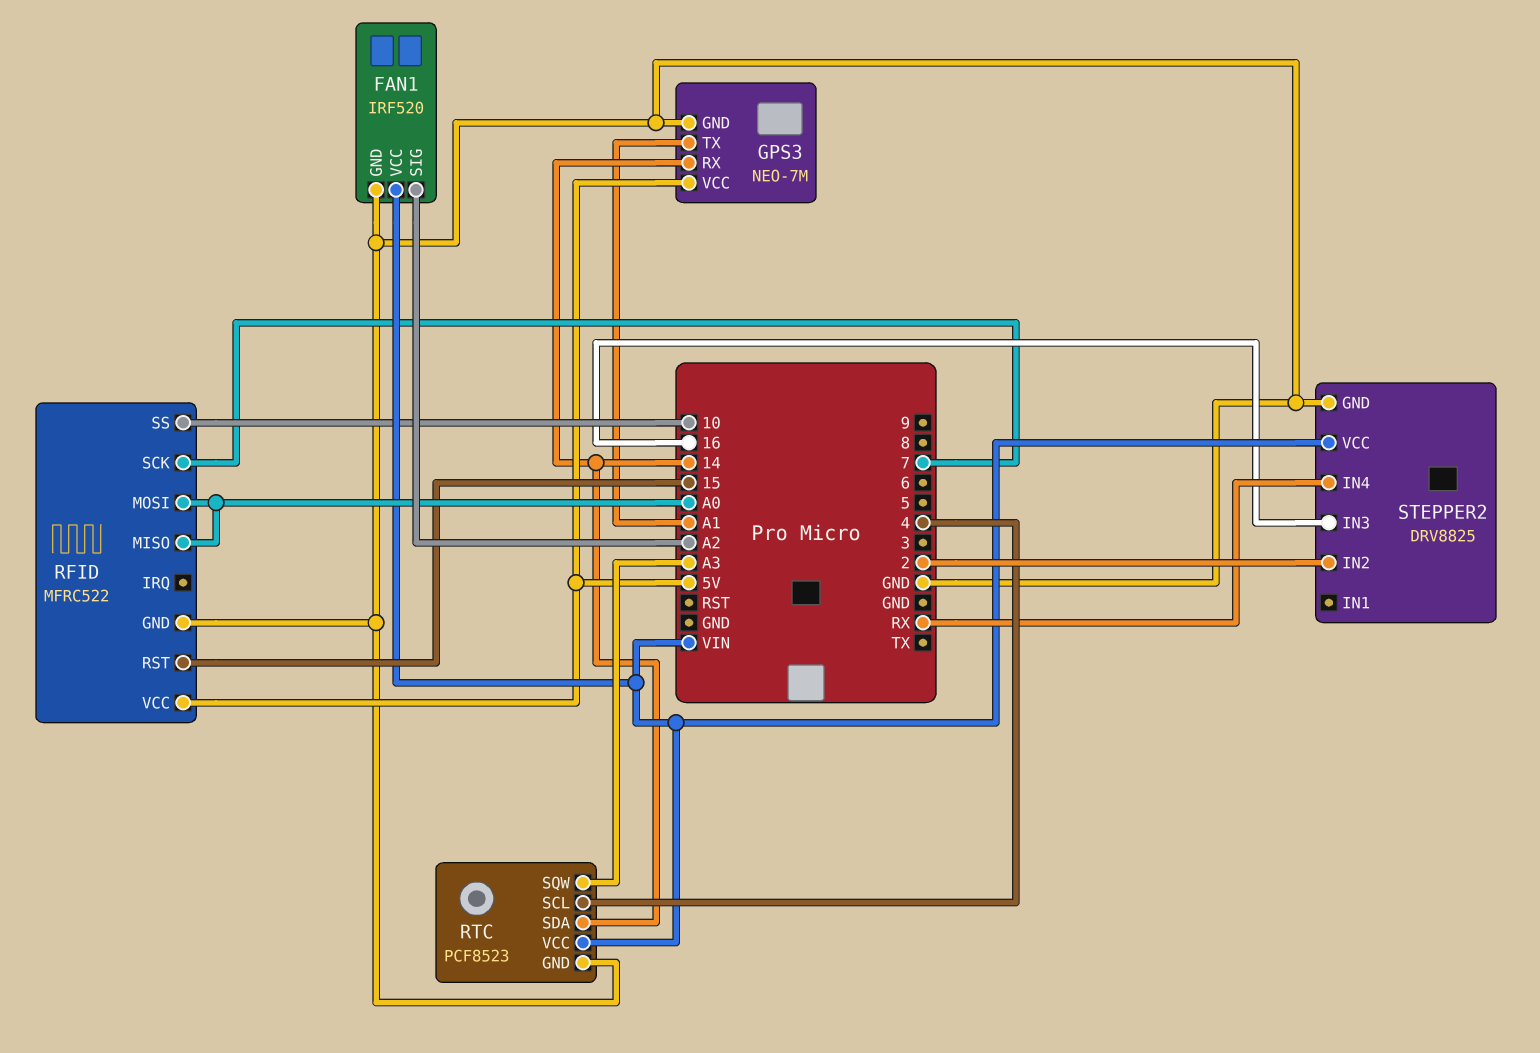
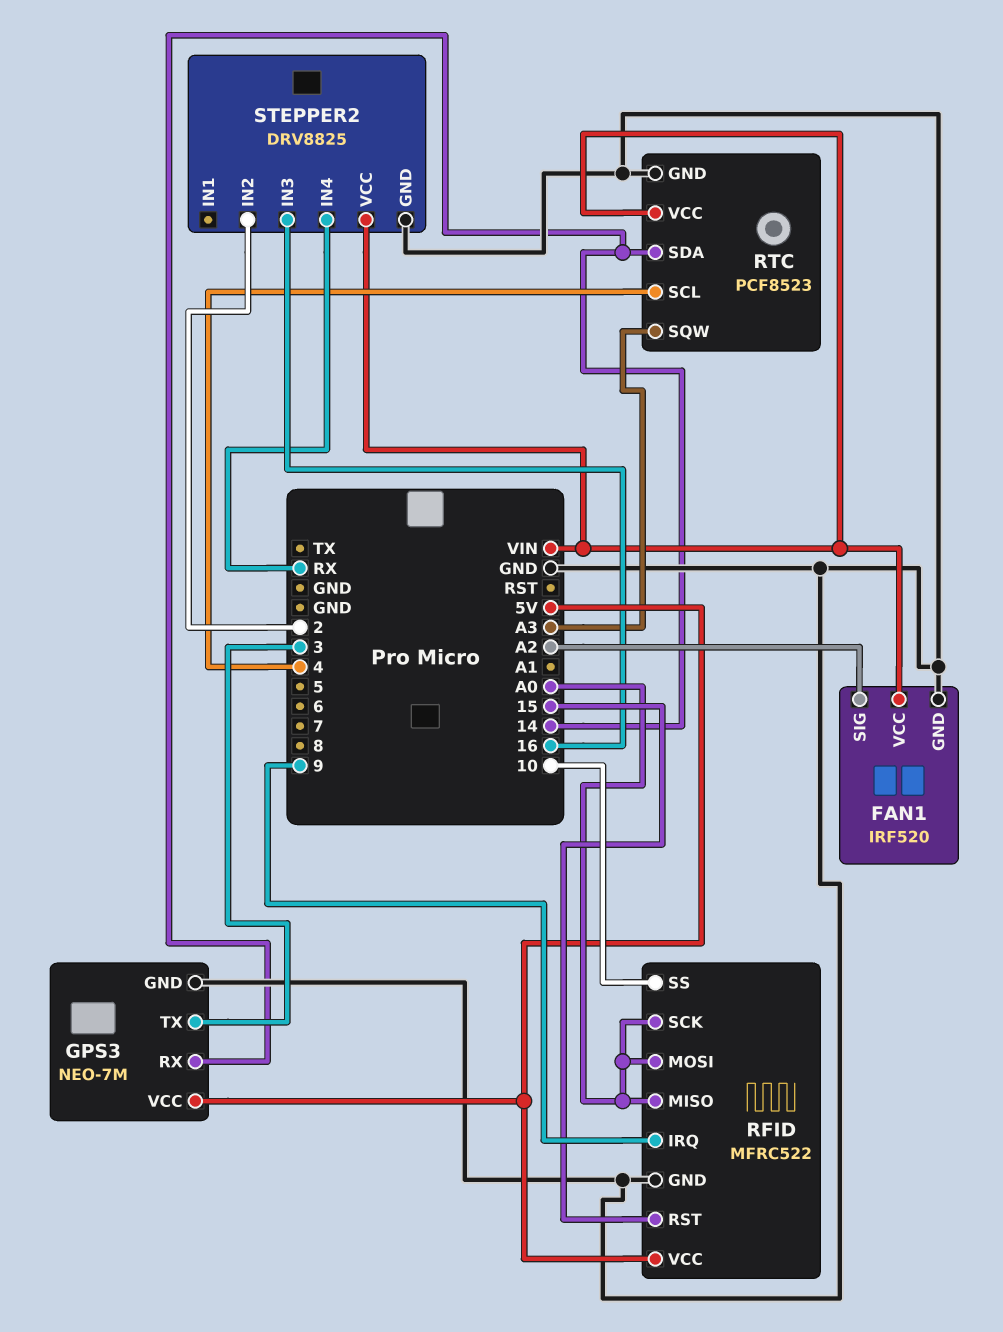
GPS3 pin TX: A1 -> 3
RFID pin IRQ: none -> 9
RFID pin SCK: 7 -> A0

